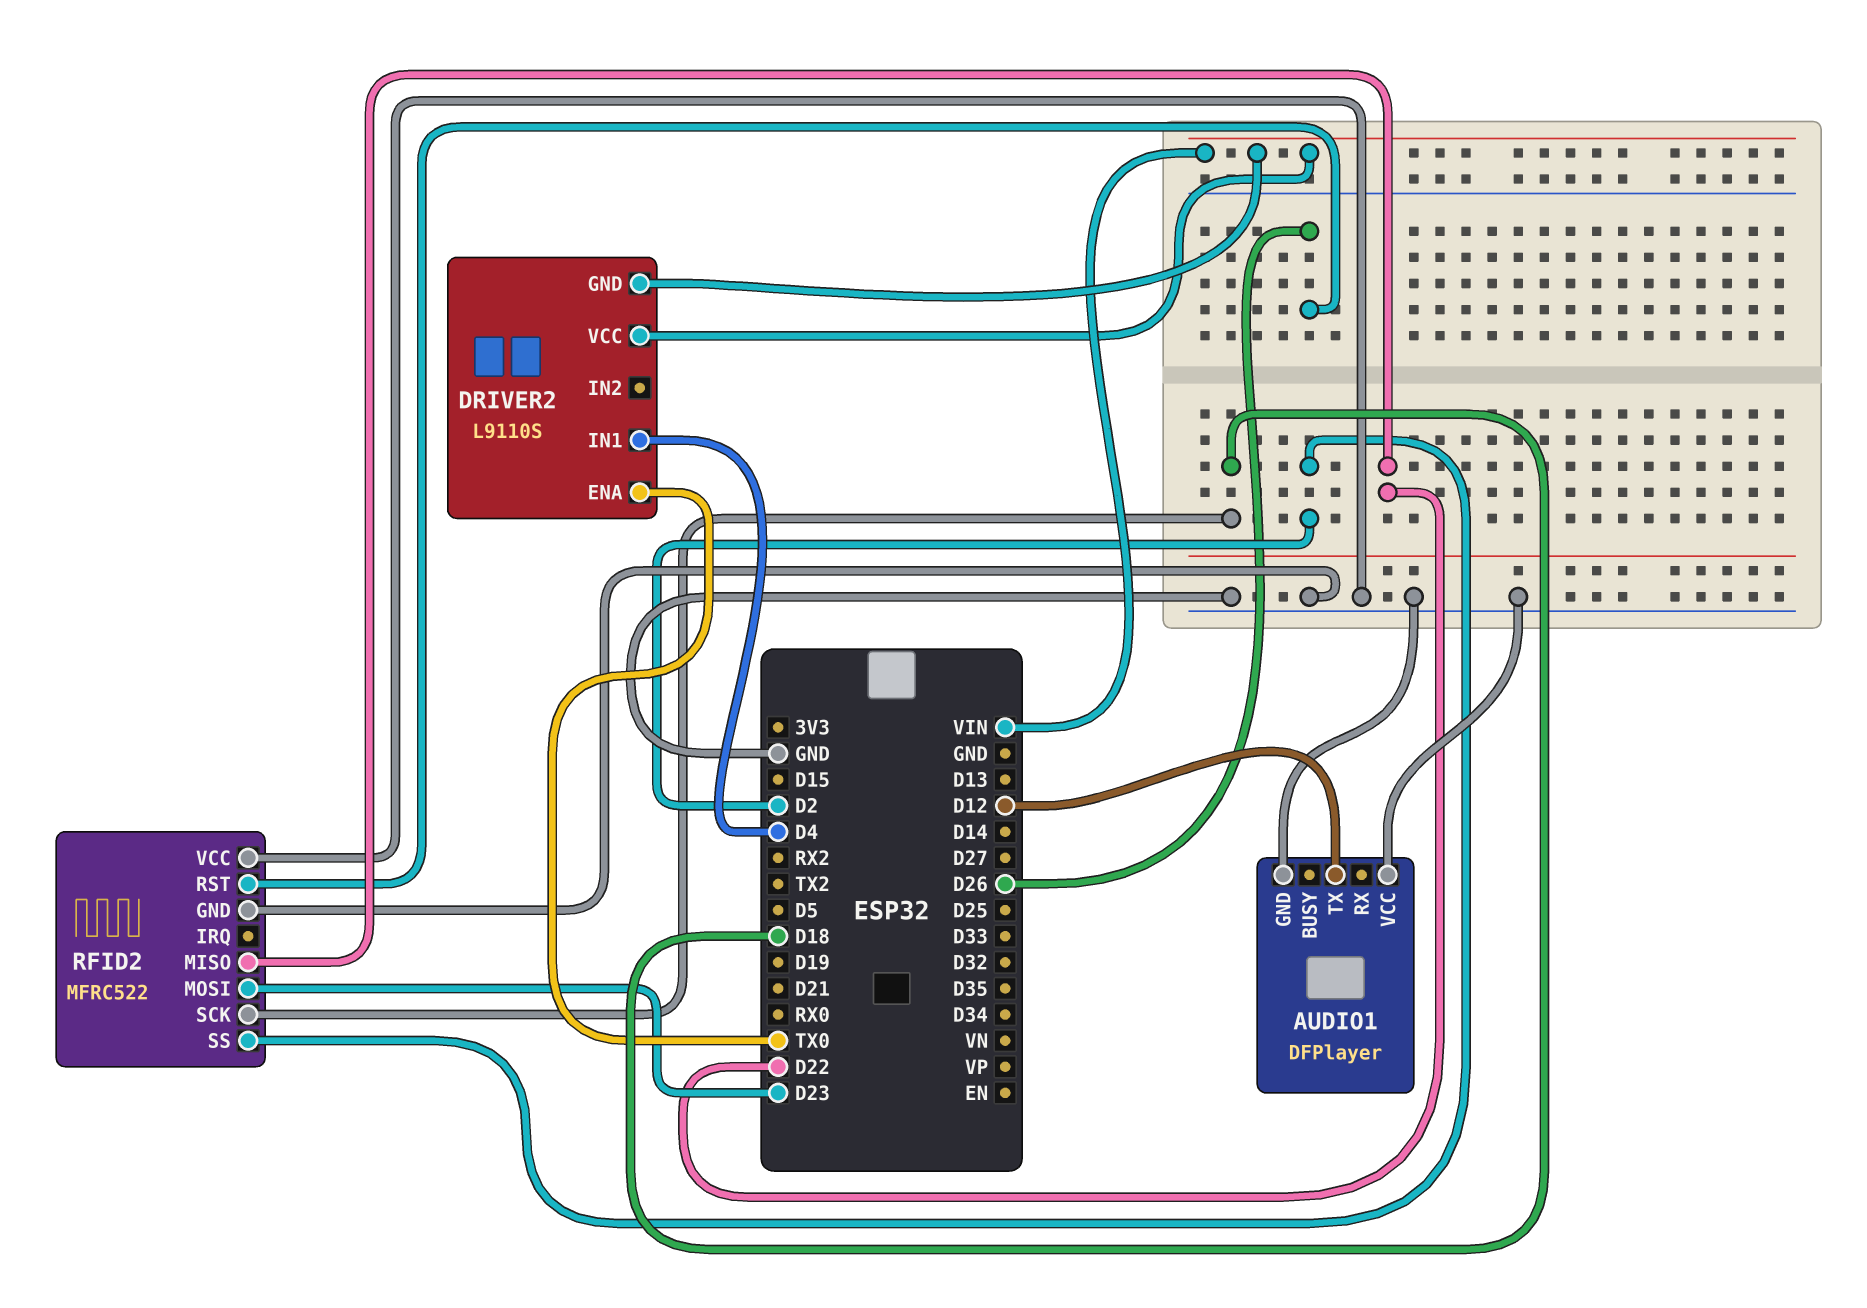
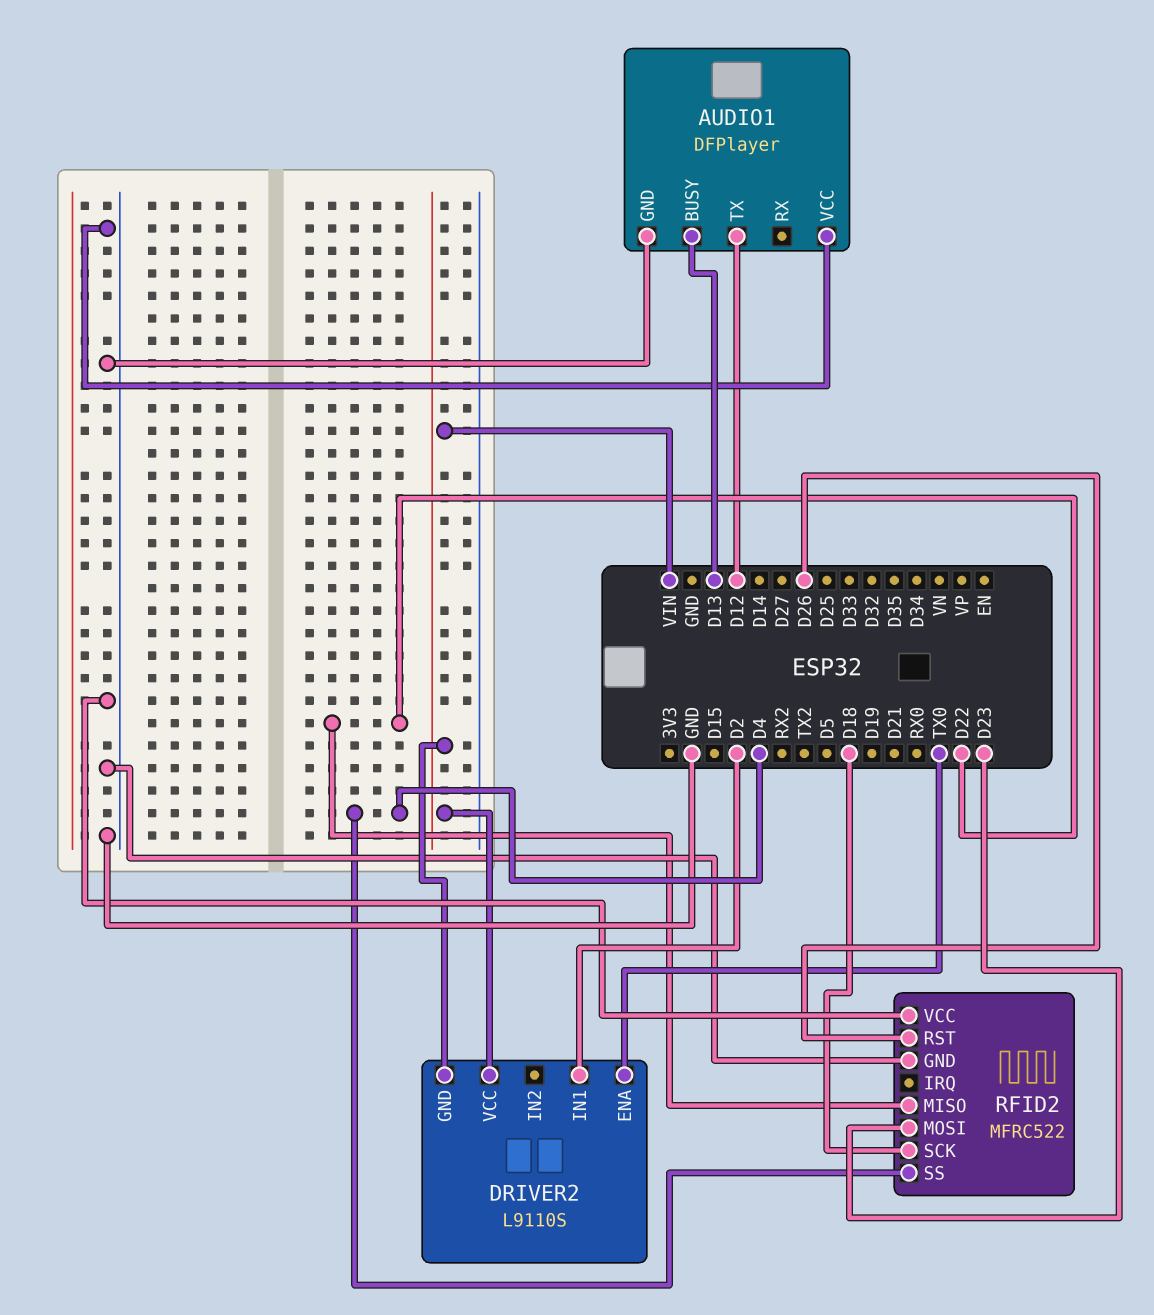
AUDIO1 pin BUSY: none -> D13
DRIVER2 pin IN1: D4 -> D2
RFID2 pin SS: D2 -> D4

